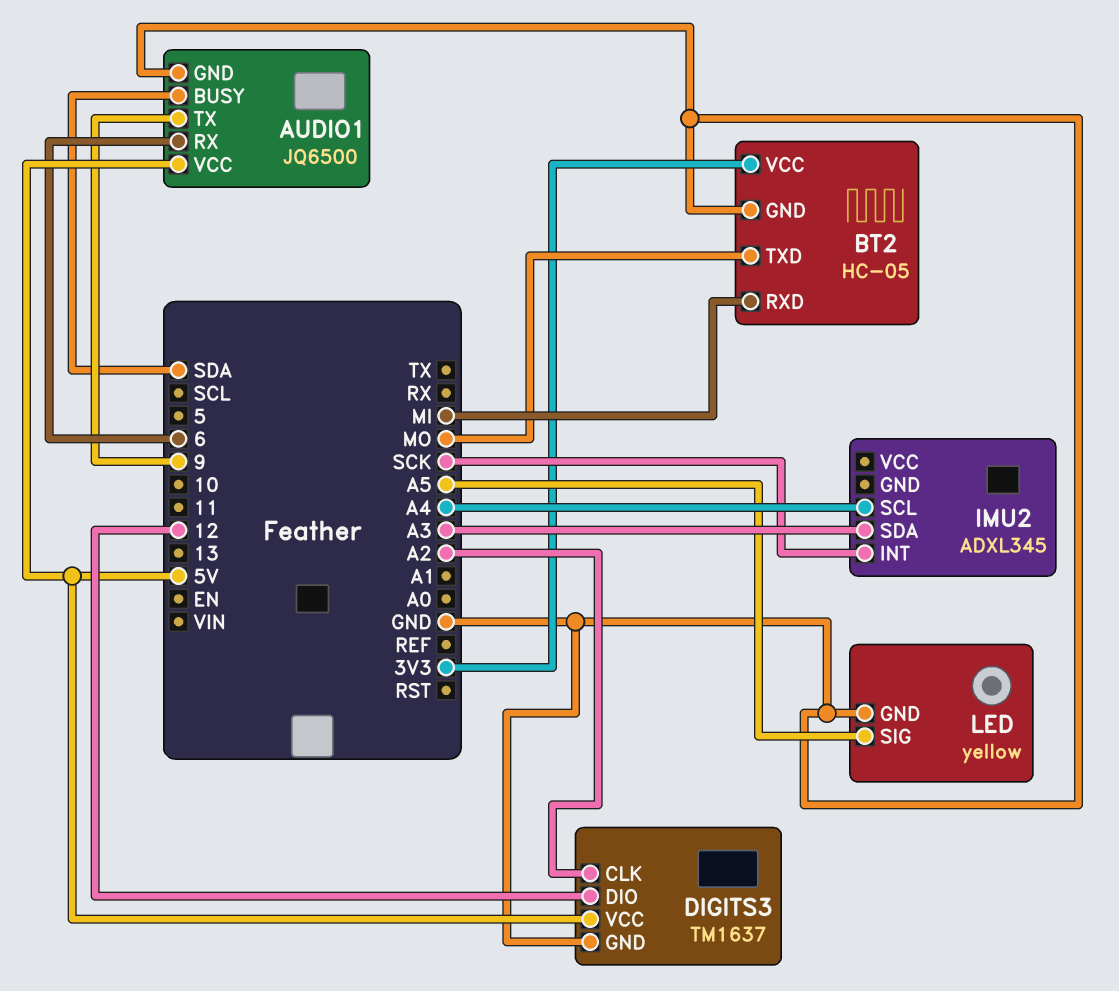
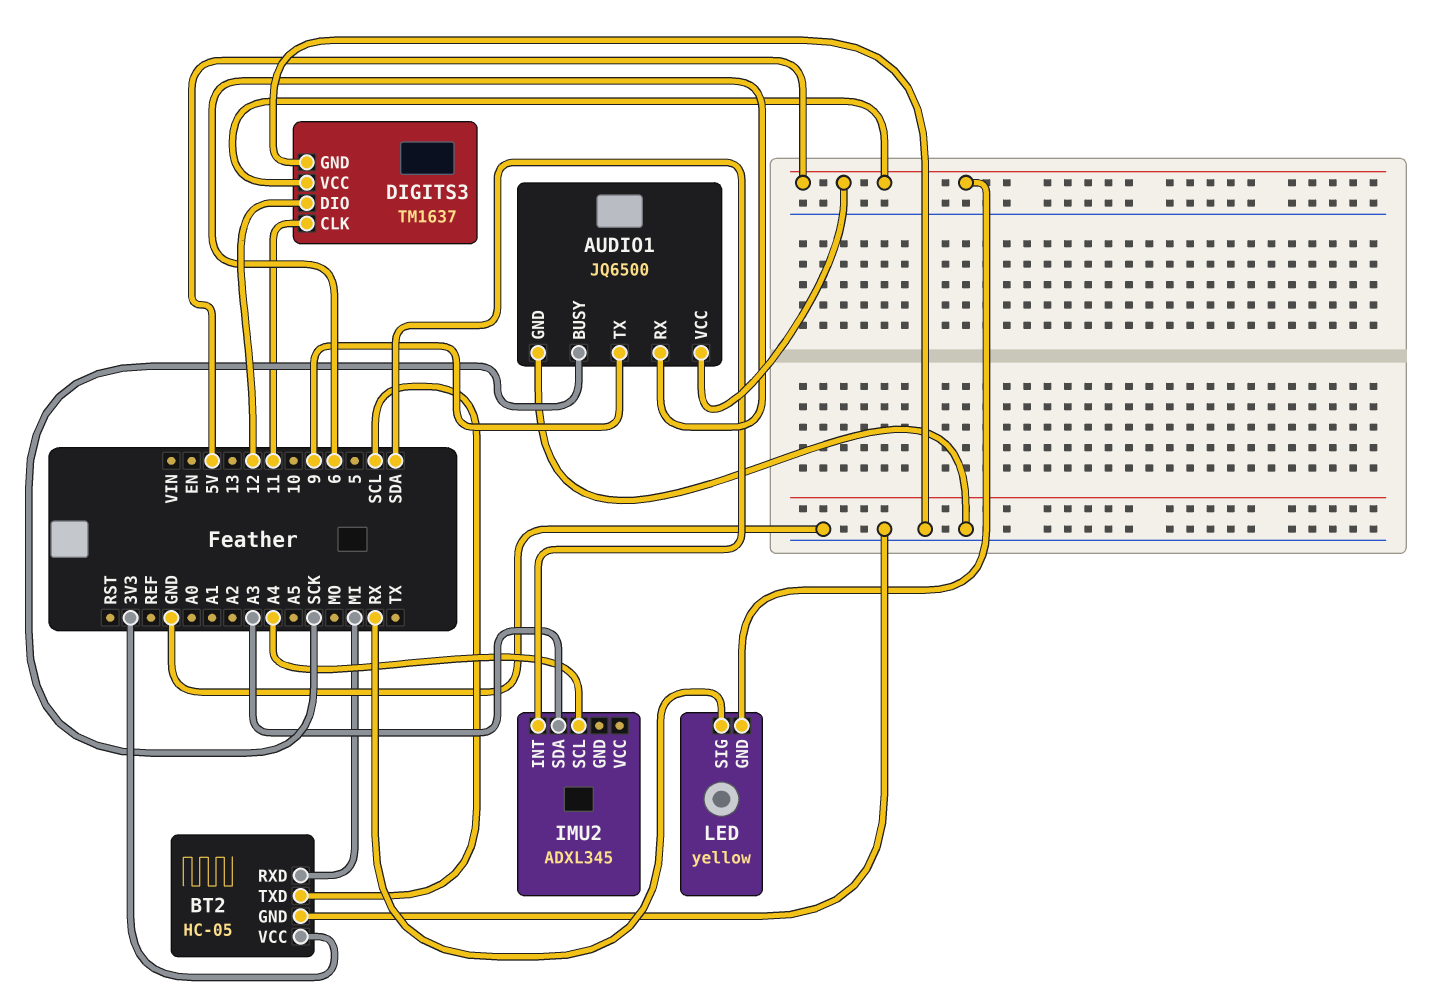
AUDIO1 pin BUSY: SDA -> SCK
BT2 pin TXD: MO -> SCL
DIGITS3 pin CLK: A2 -> 11
IMU2 pin INT: SCK -> SDA
LED pin GND: GND -> 5V
LED pin SIG: A5 -> RX

